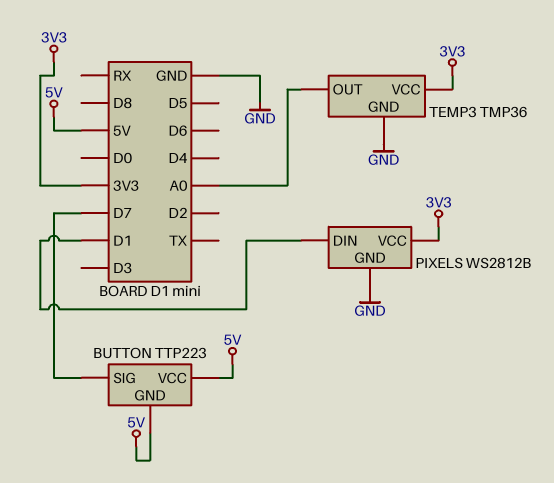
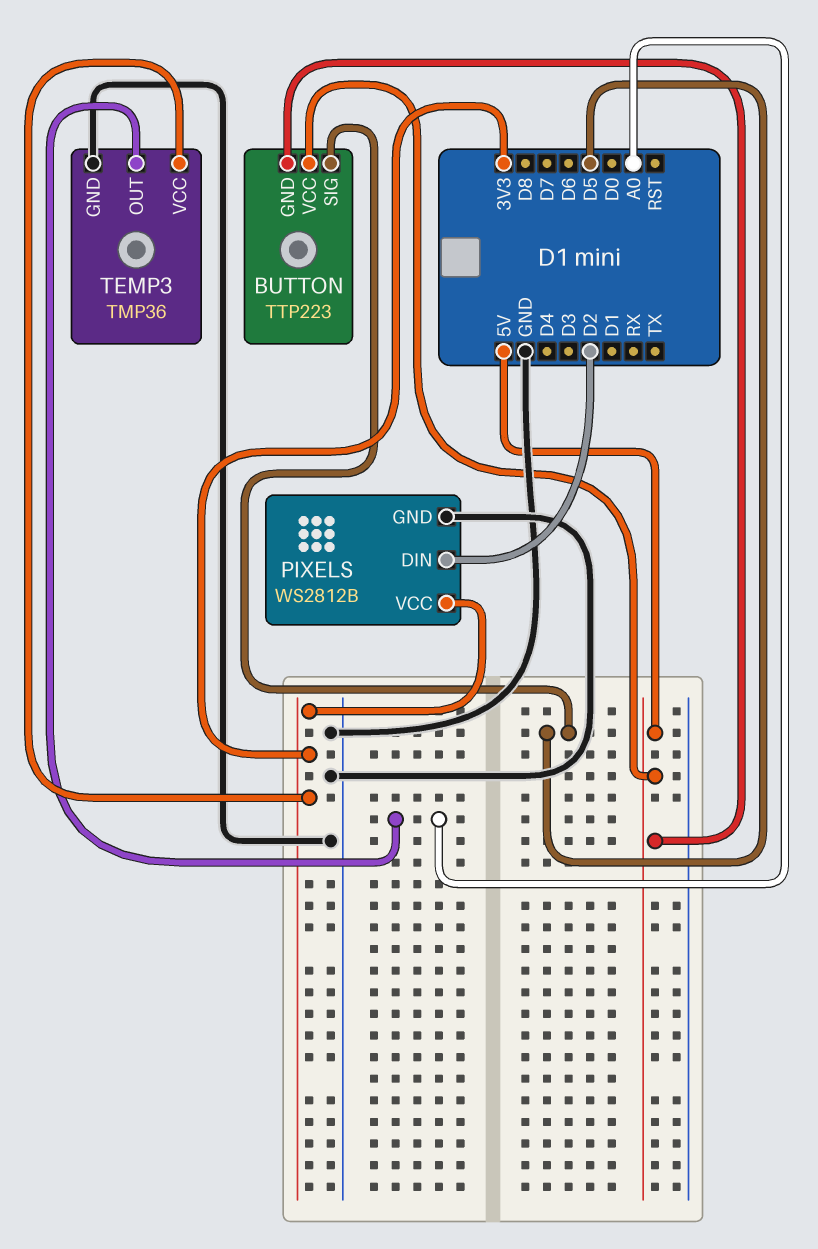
BUTTON pin SIG: D7 -> D5
PIXELS pin DIN: D1 -> D2

